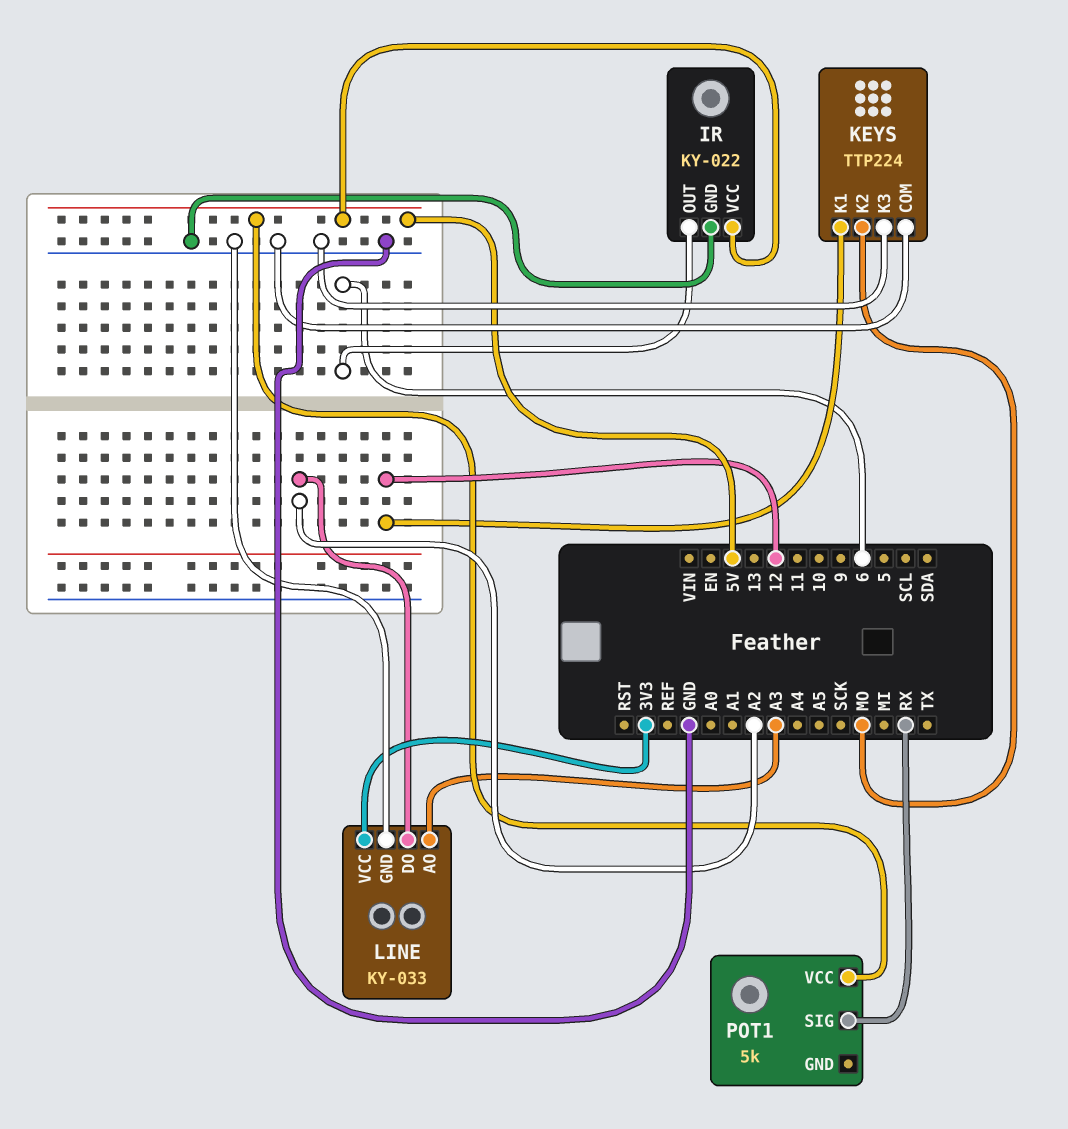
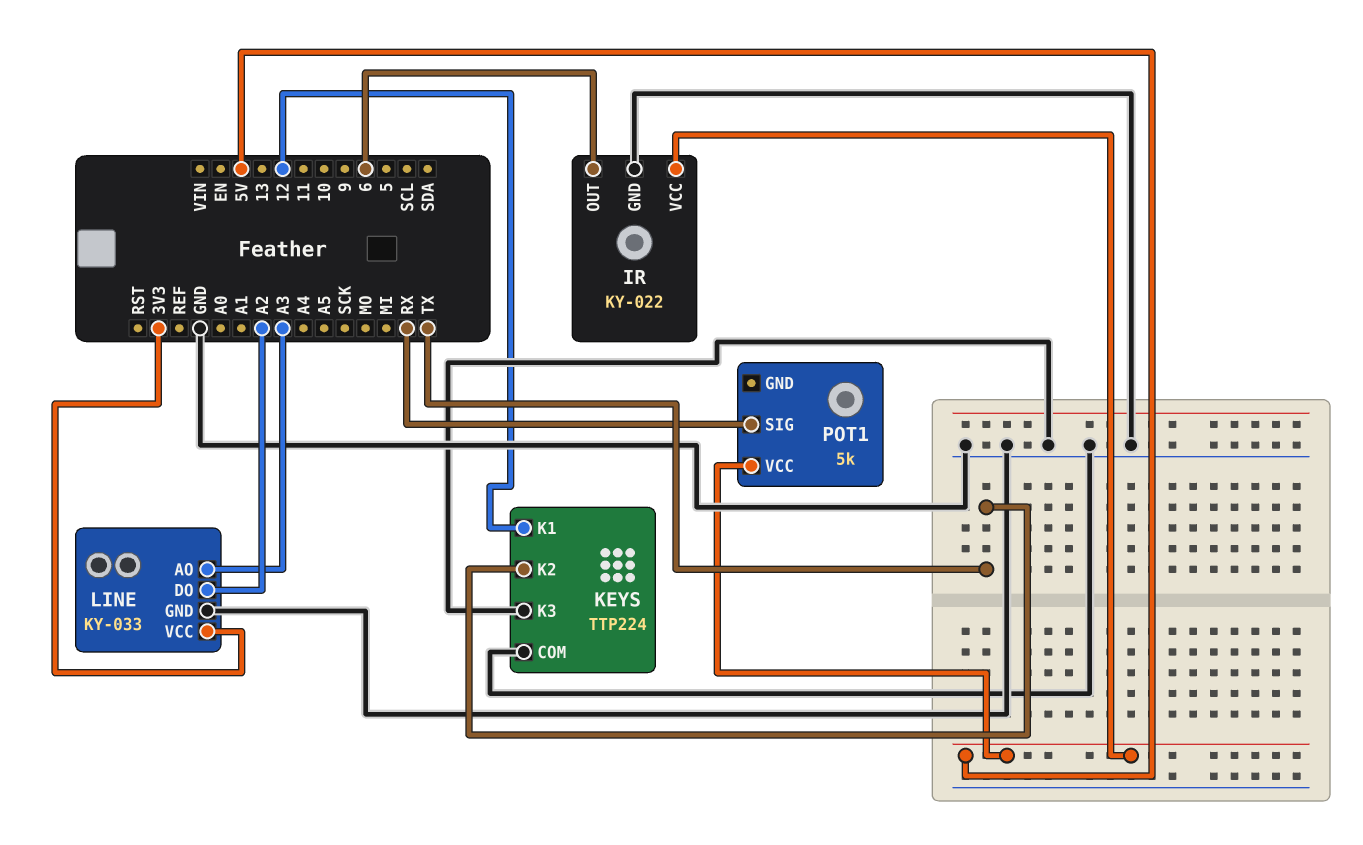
KEYS pin K2: MO -> TX

